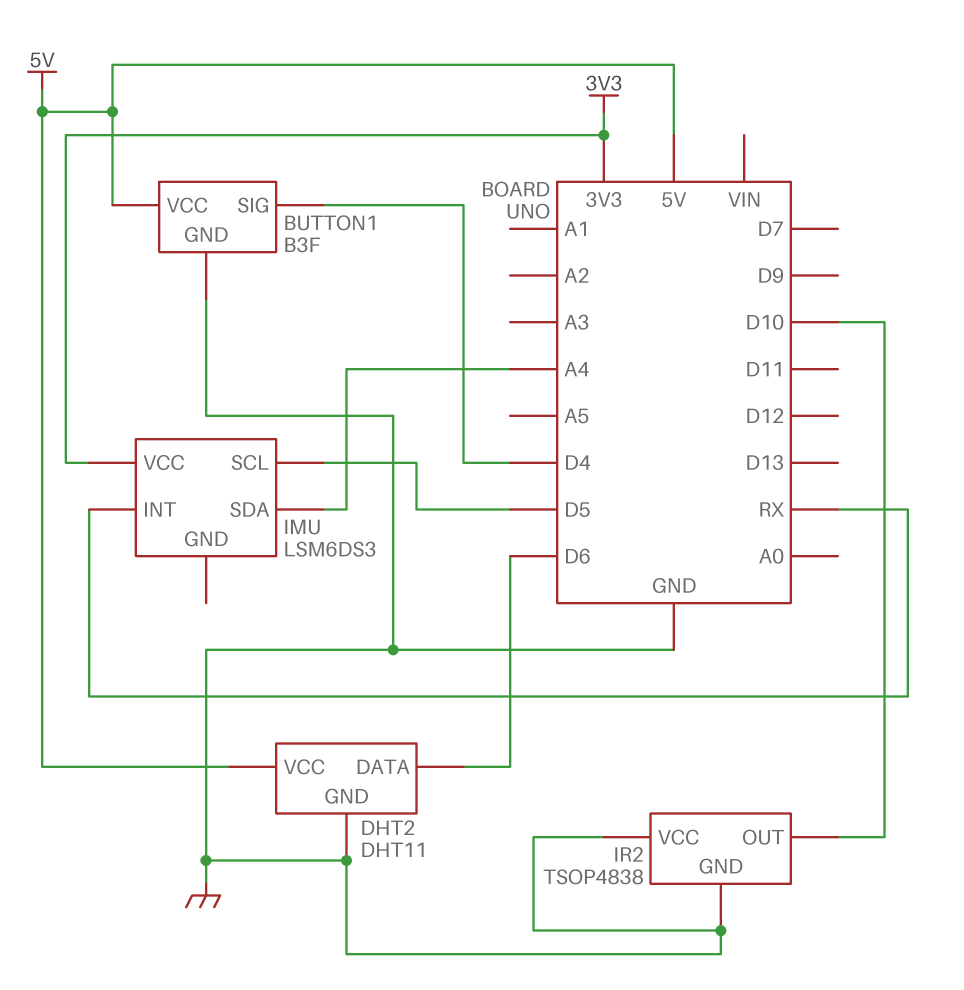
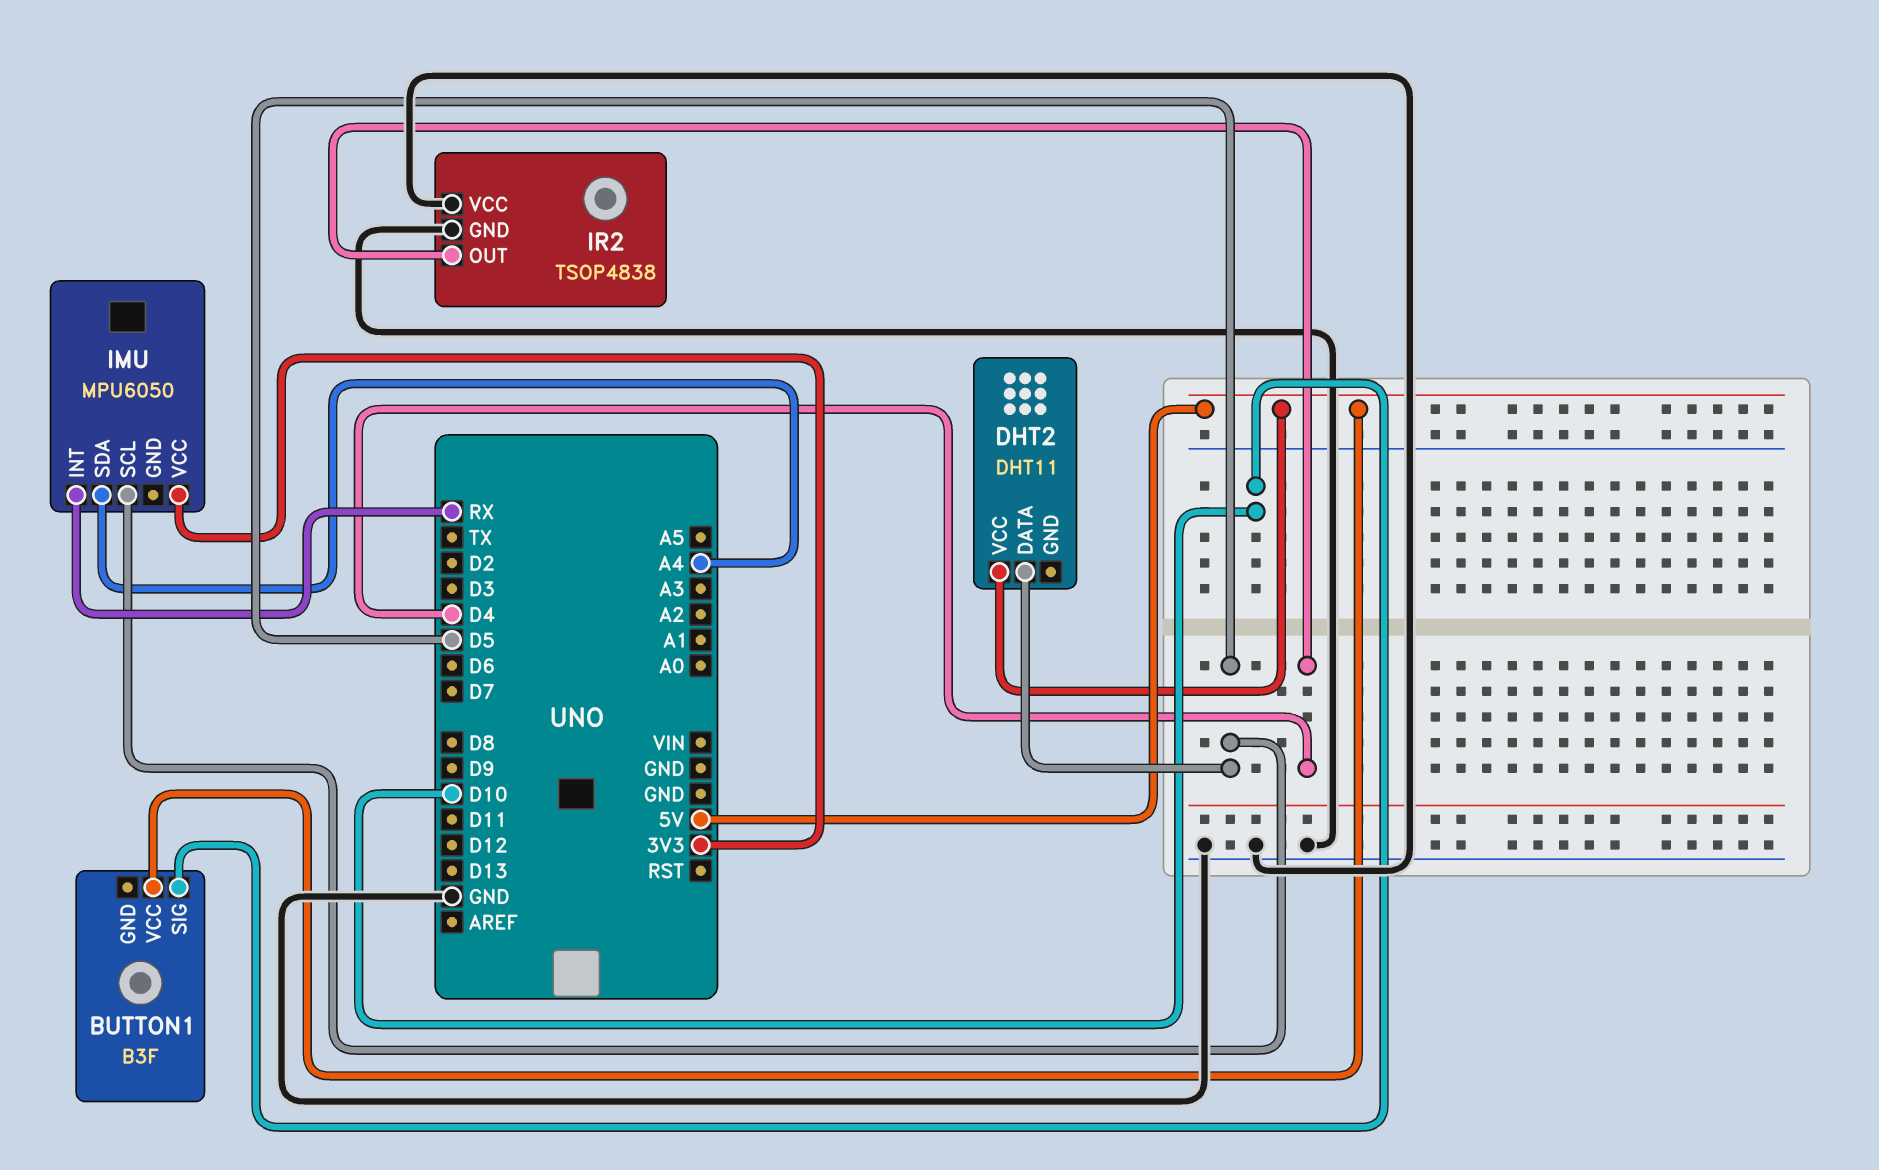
BUTTON1 pin GND: GND -> none
BUTTON1 pin SIG: D4 -> D10
DHT2 pin DATA: D6 -> D5
DHT2 pin GND: GND -> none
IMU: LSM6DS3 -> MPU6050
IR2 pin OUT: D10 -> D4

